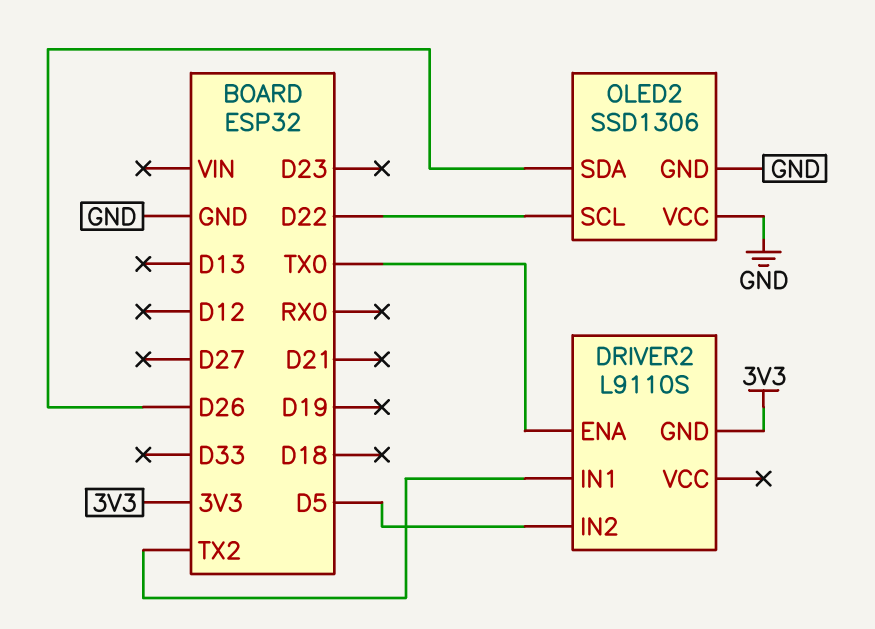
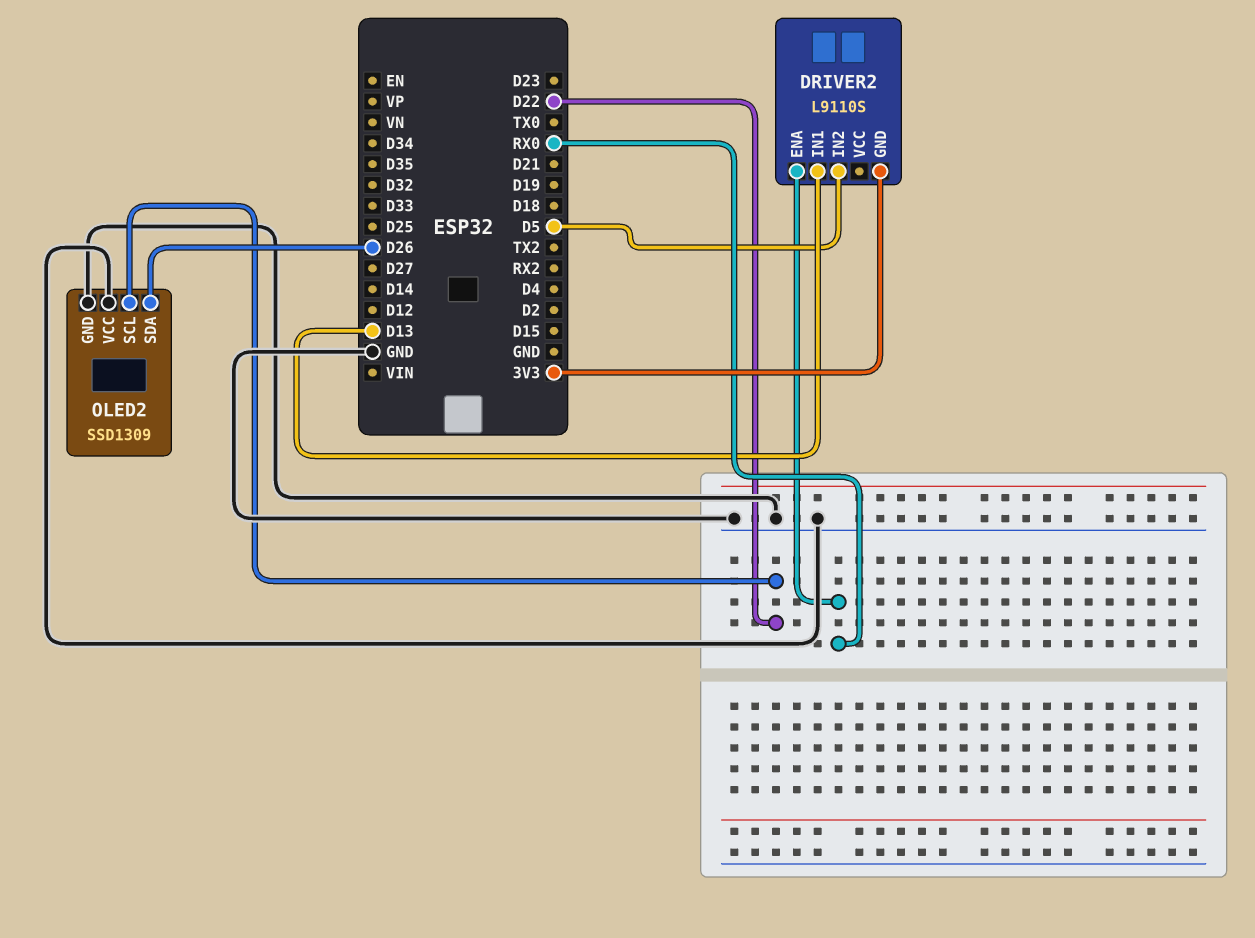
DRIVER2 pin ENA: TX0 -> RX0
DRIVER2 pin IN1: TX2 -> D13
OLED2: SSD1306 -> SSD1309

